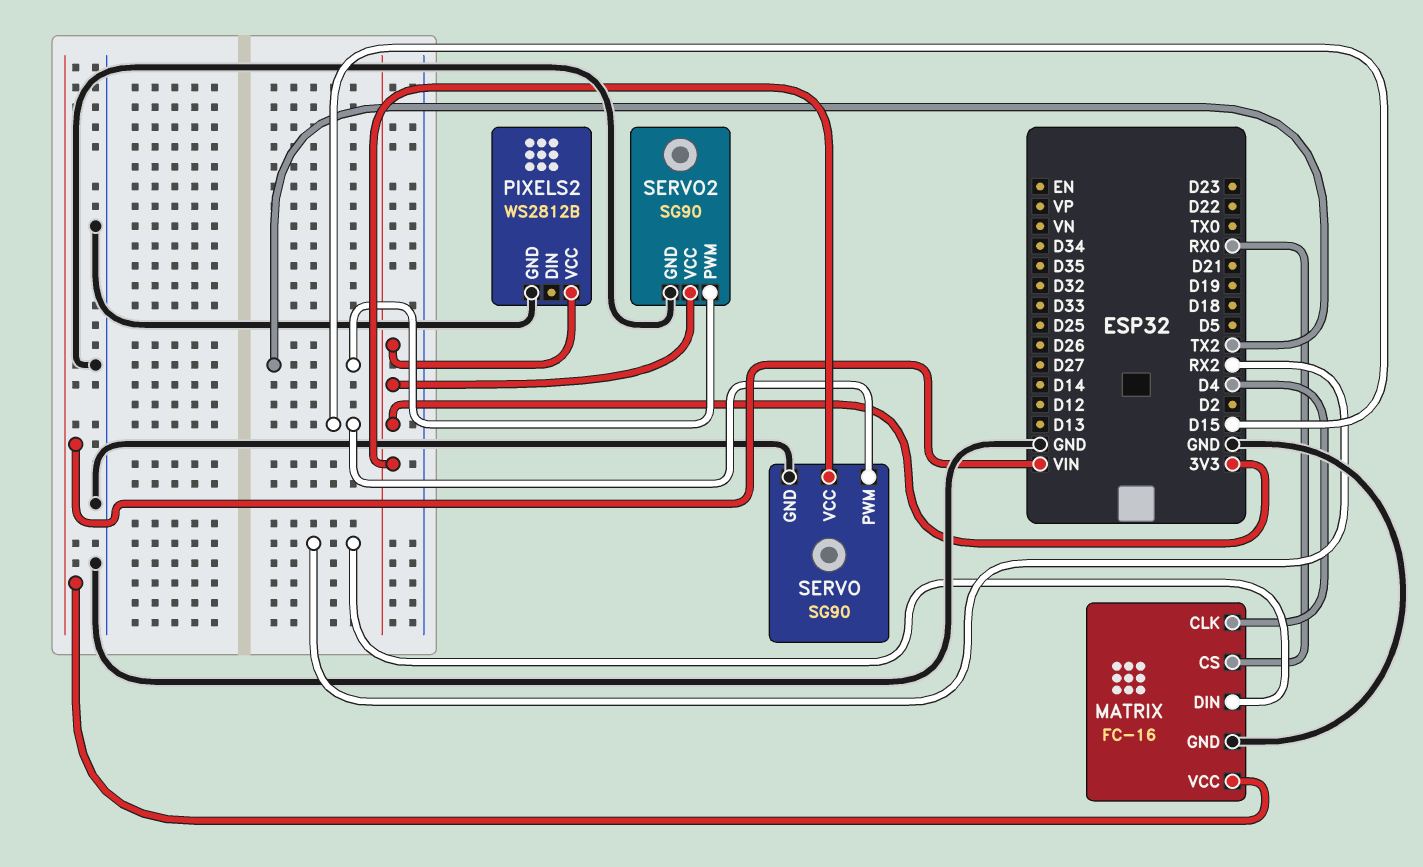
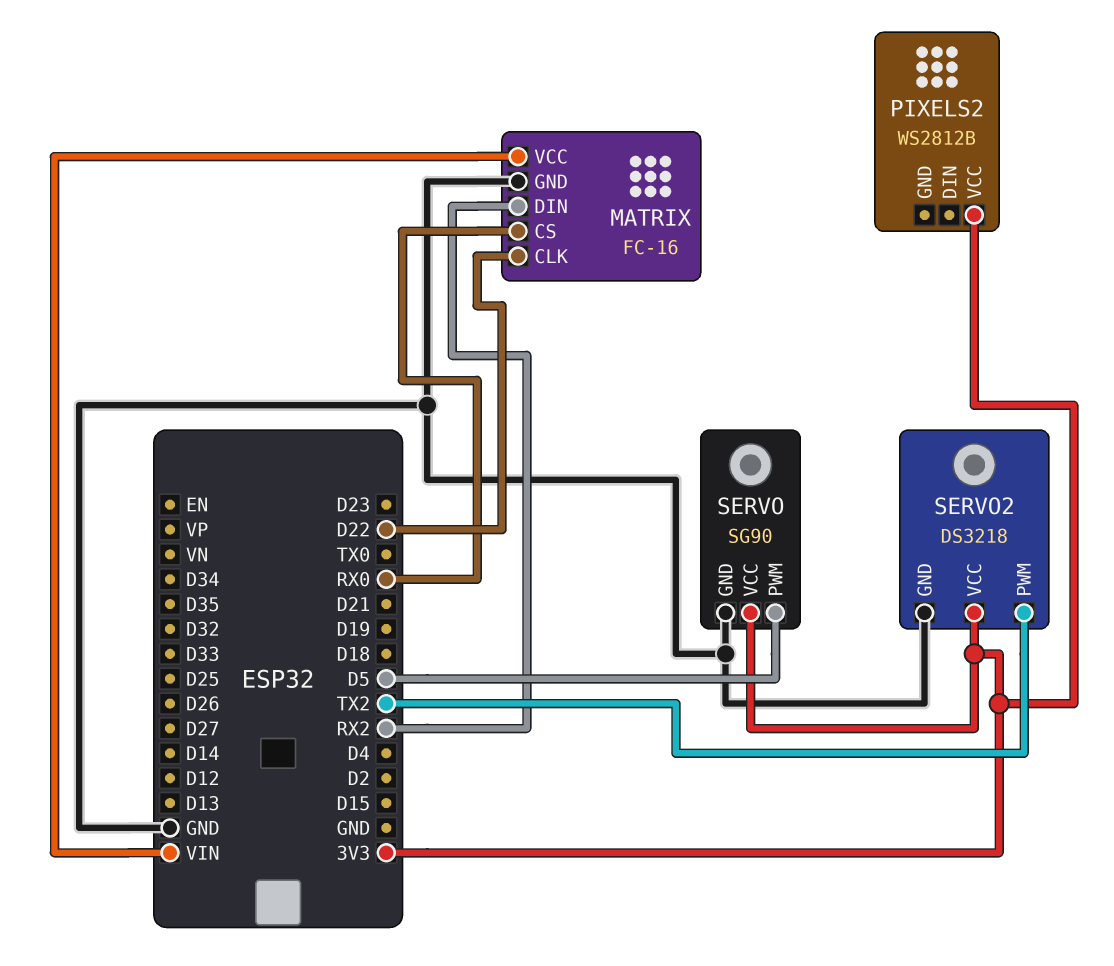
MATRIX pin CLK: D4 -> D22
PIXELS2 pin GND: GND -> none
SERVO pin PWM: D15 -> D5
SERVO2: SG90 -> DS3218

